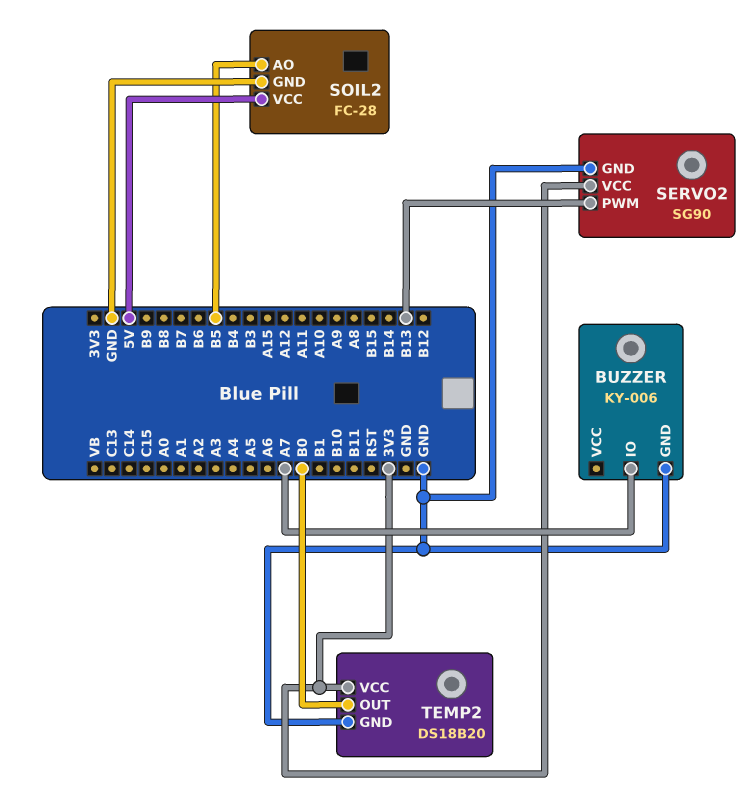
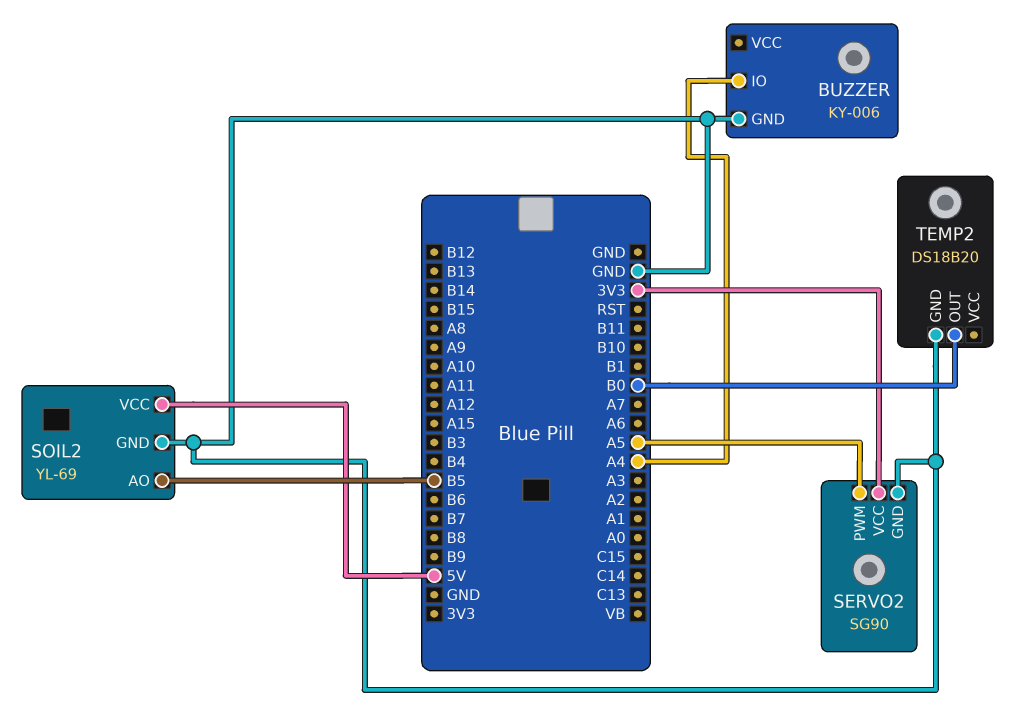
BUZZER pin IO: A7 -> A4
SERVO2 pin PWM: B13 -> A5
SOIL2: FC-28 -> YL-69
TEMP2 pin VCC: 3V3 -> none

